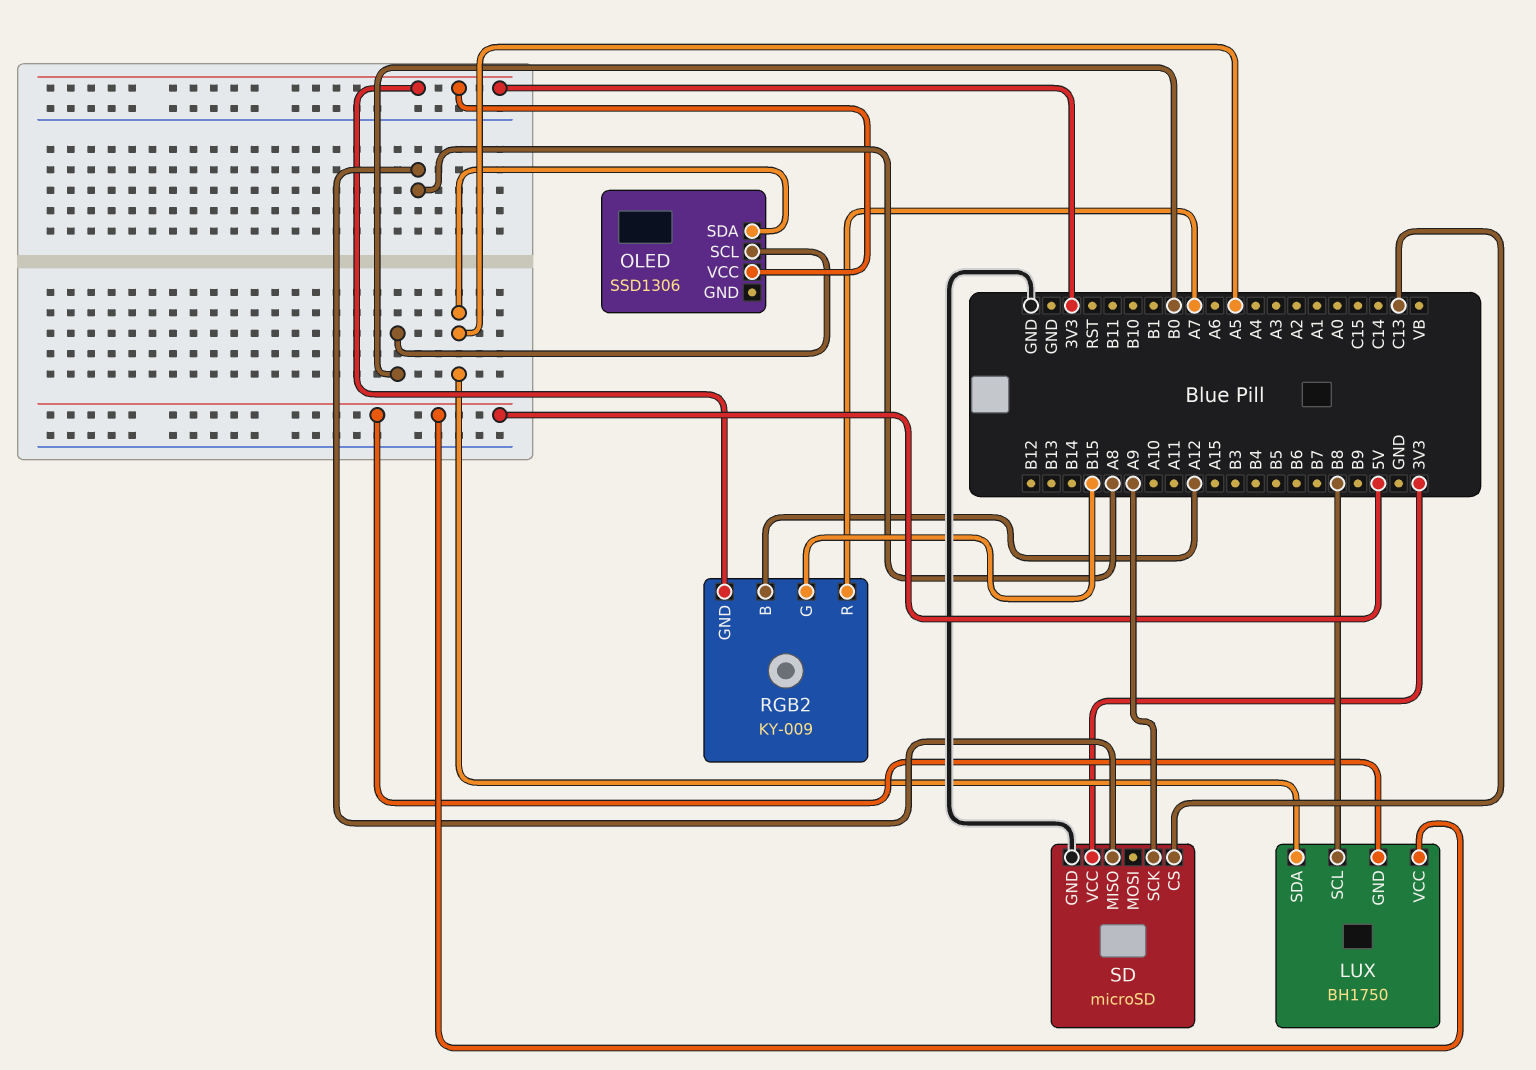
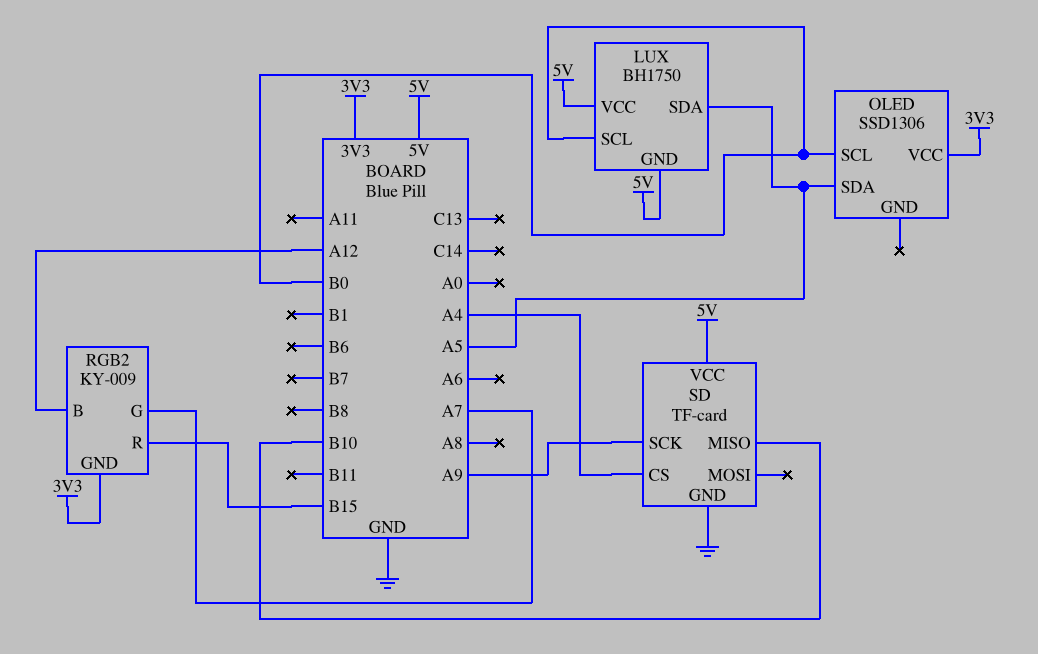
LUX pin SCL: B8 -> B0
RGB2 pin G: B15 -> A7
RGB2 pin R: A7 -> B15
SD: microSD -> TF-card
SD pin CS: C13 -> A4
SD pin MISO: A8 -> B10
SD pin VCC: 3V3 -> 5V

